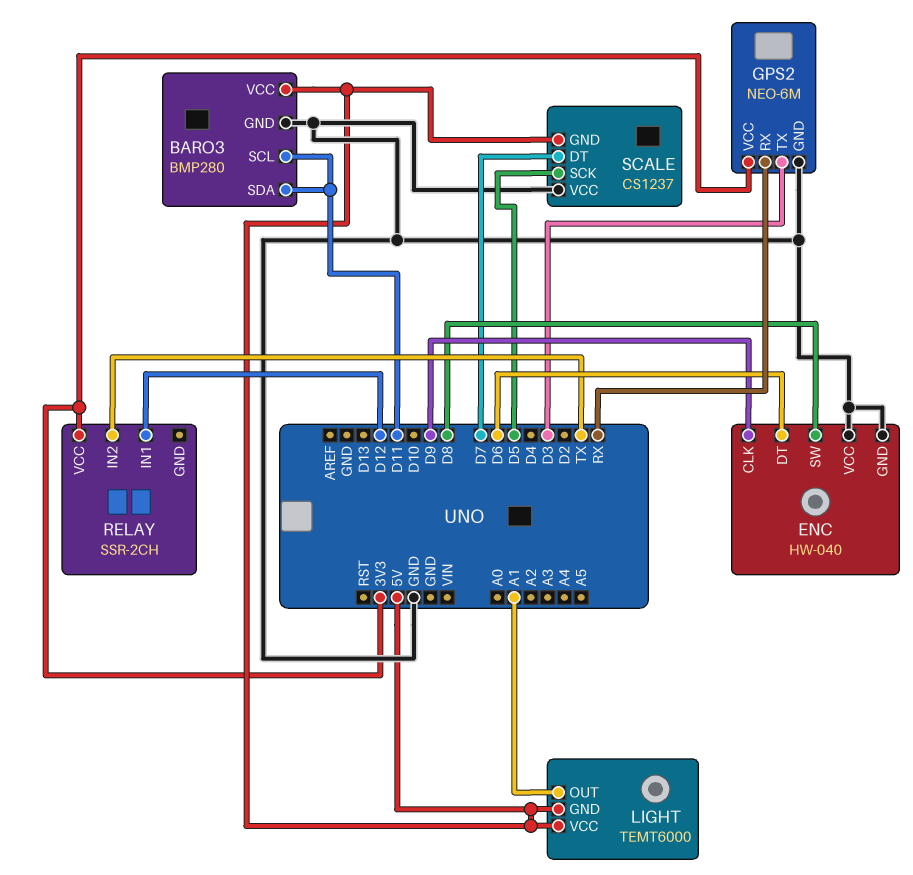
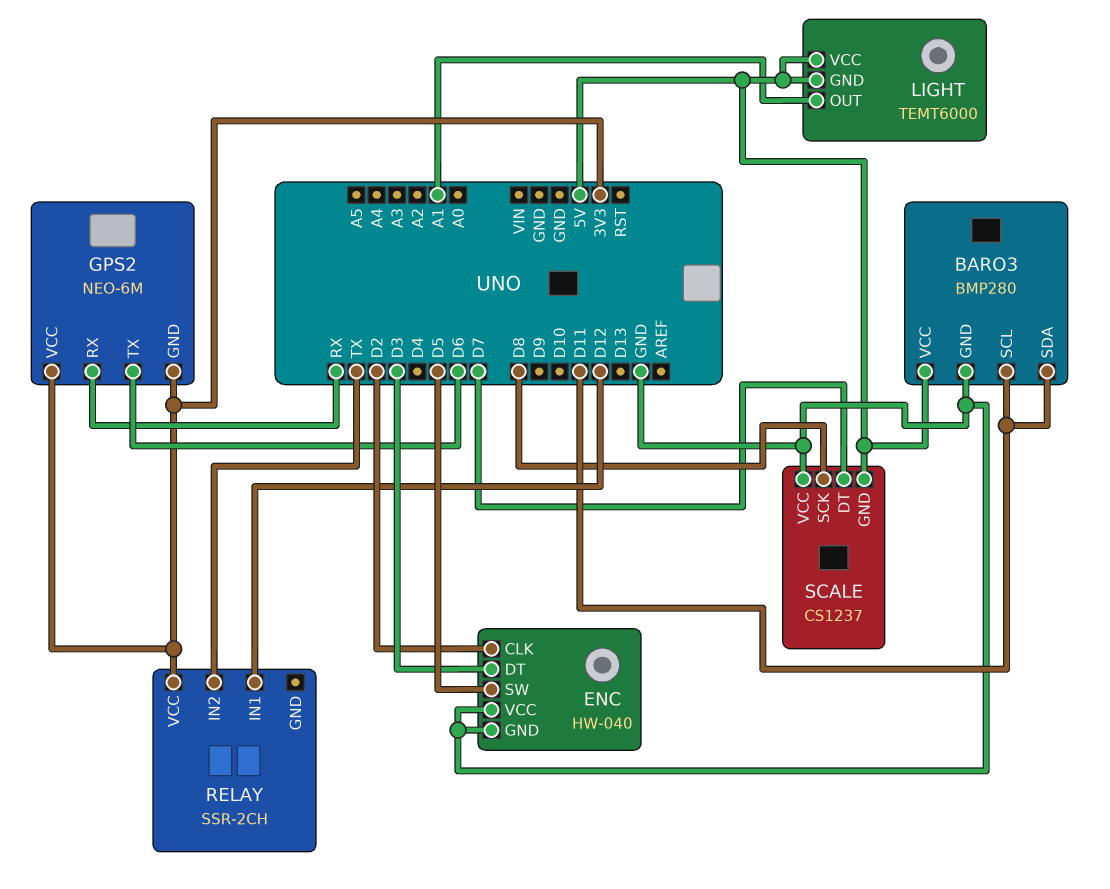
ENC pin CLK: D9 -> D2
ENC pin DT: D6 -> D3
ENC pin SW: D8 -> D5
GPS2 pin GND: GND -> 3V3
GPS2 pin TX: D3 -> D6
SCALE pin SCK: D5 -> D8

